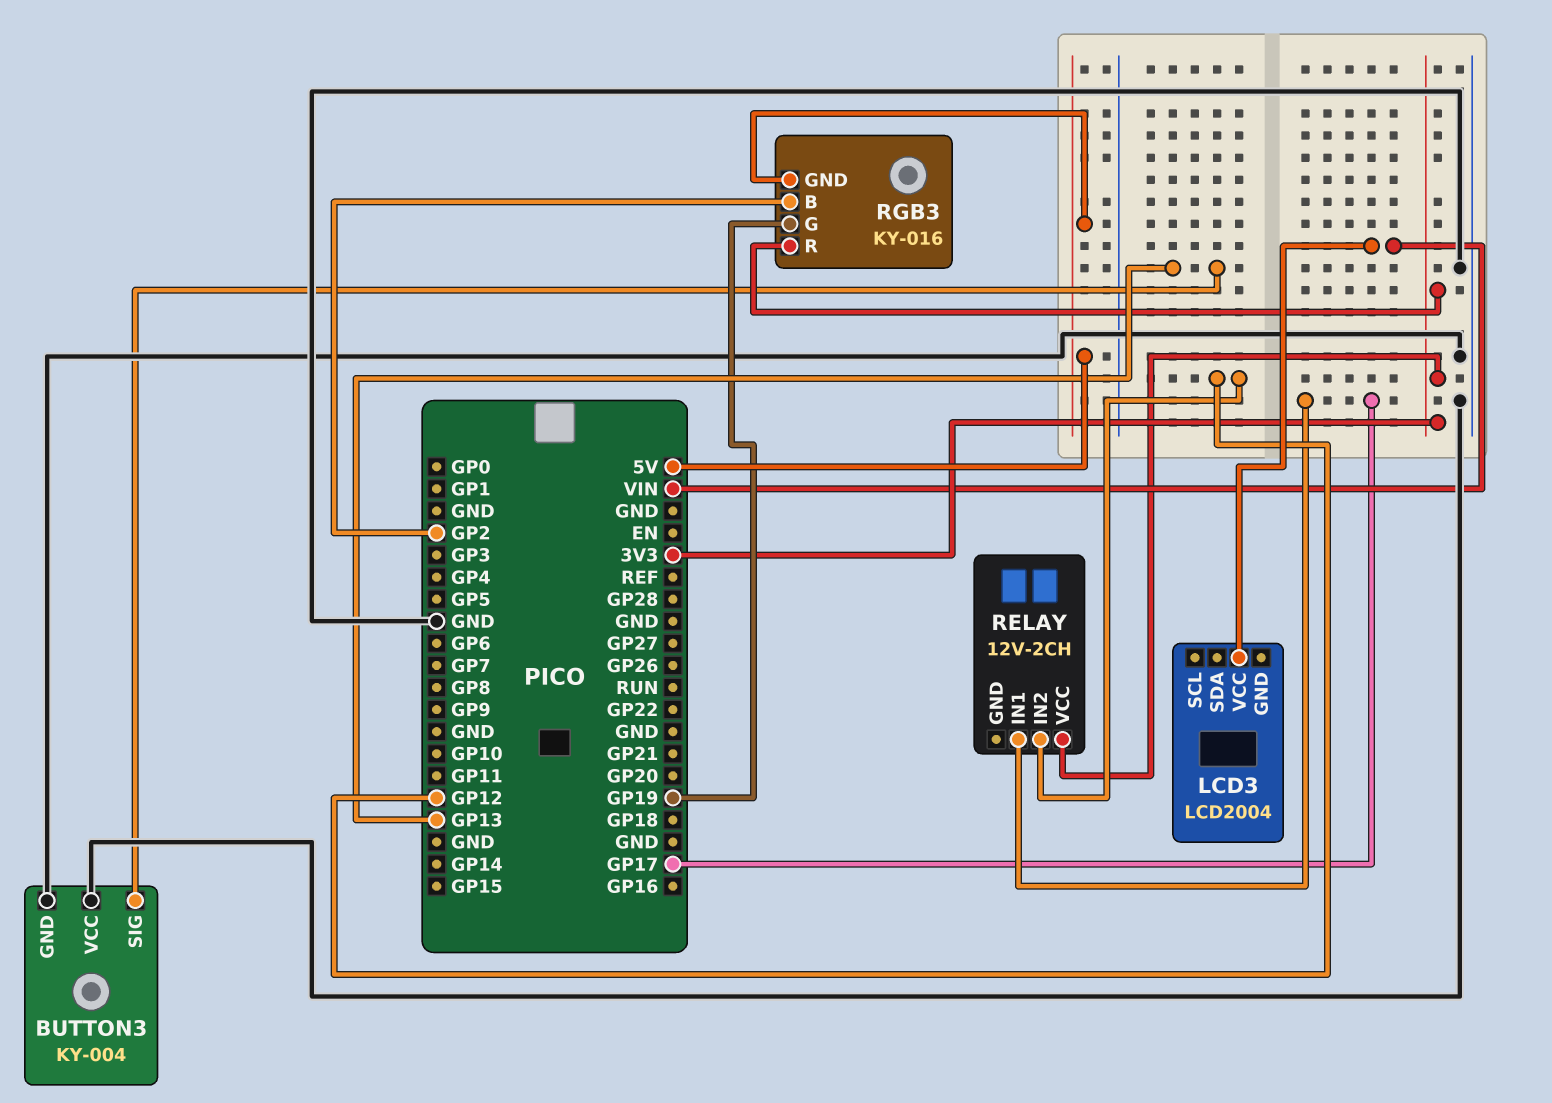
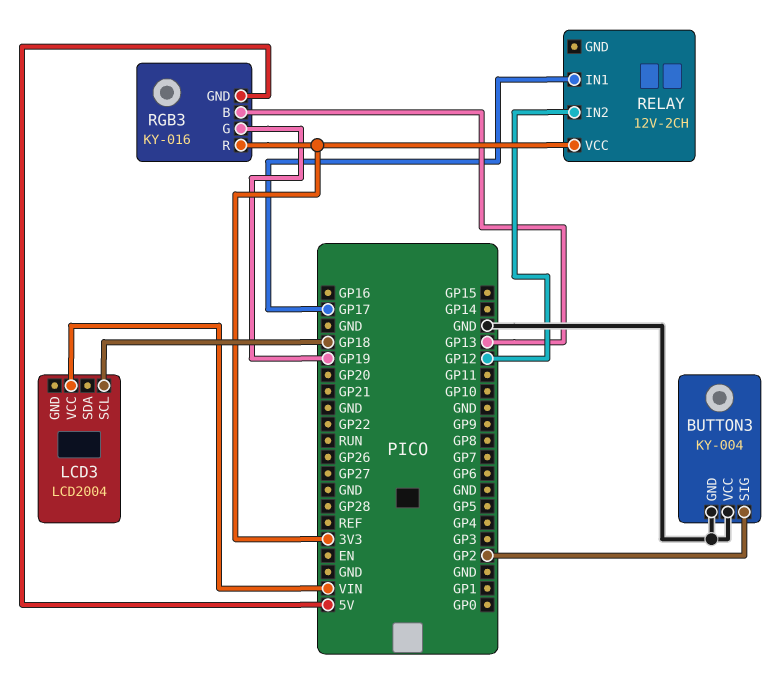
BUTTON3 pin SIG: GP13 -> GP2
LCD3 pin SCL: none -> GP18
RGB3 pin B: GP2 -> GP13

